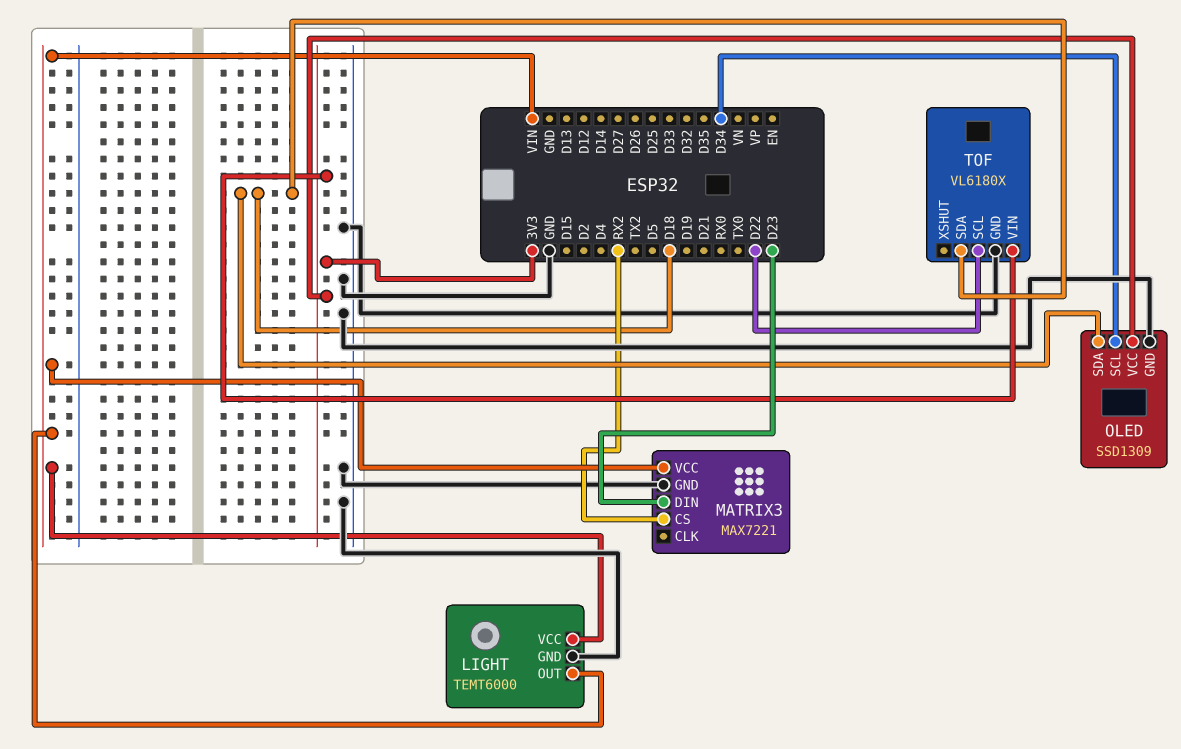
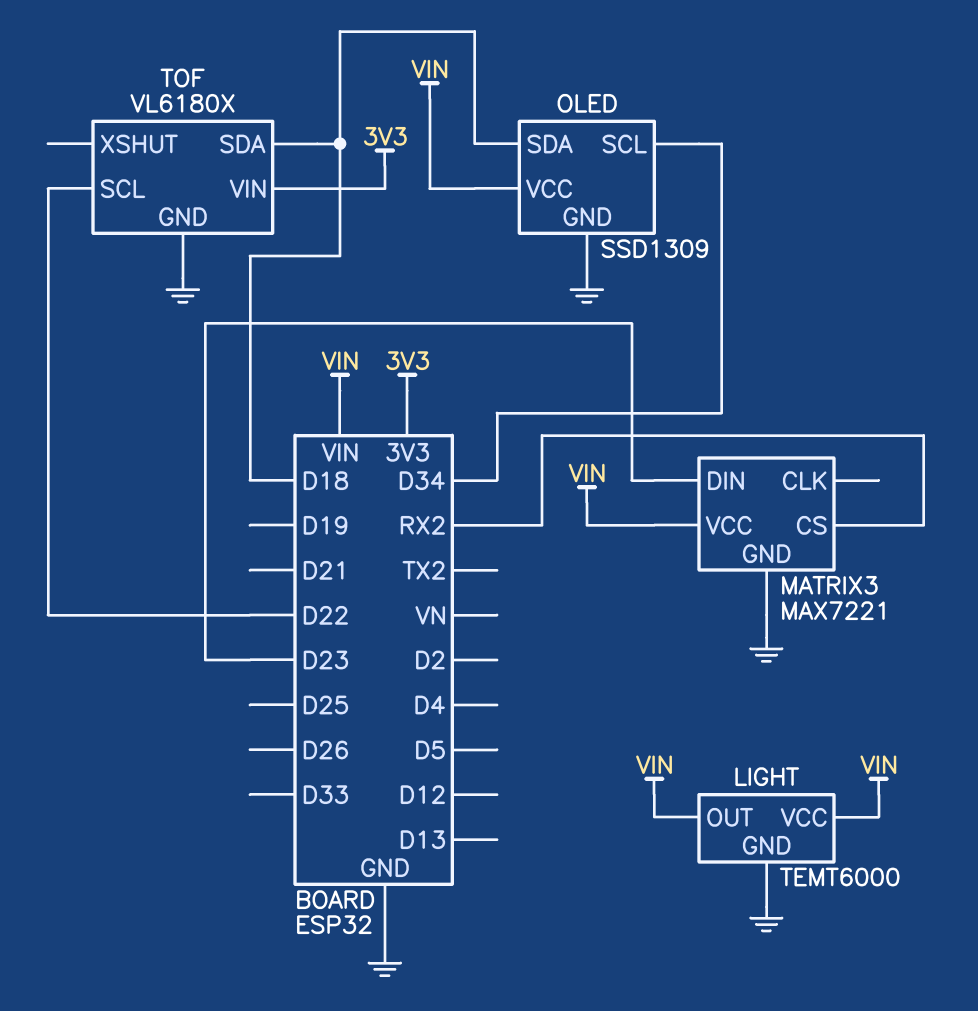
OLED pin VCC: 3V3 -> VIN

